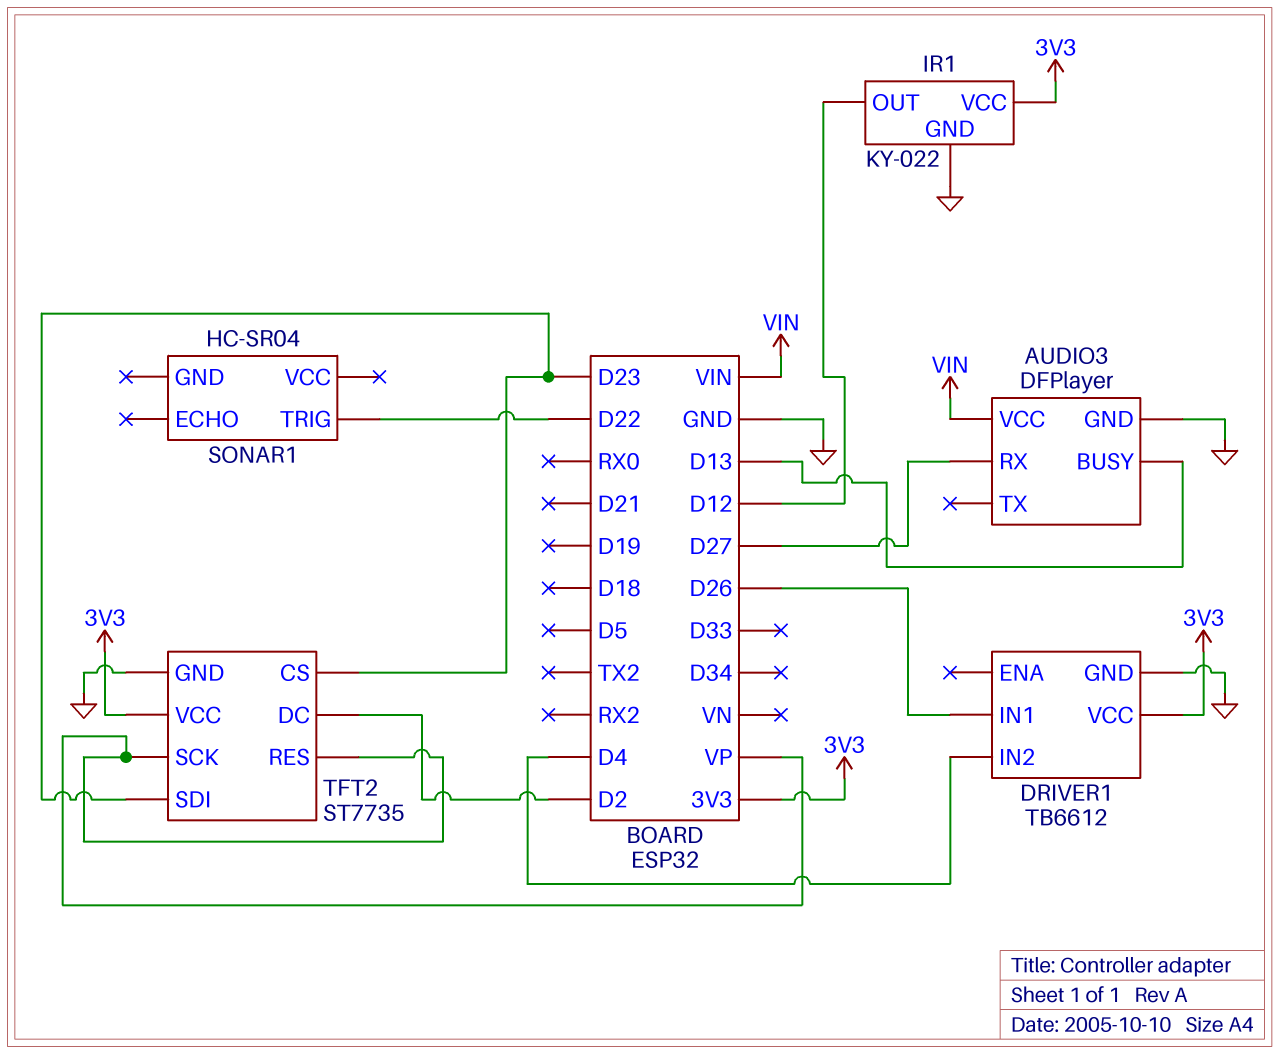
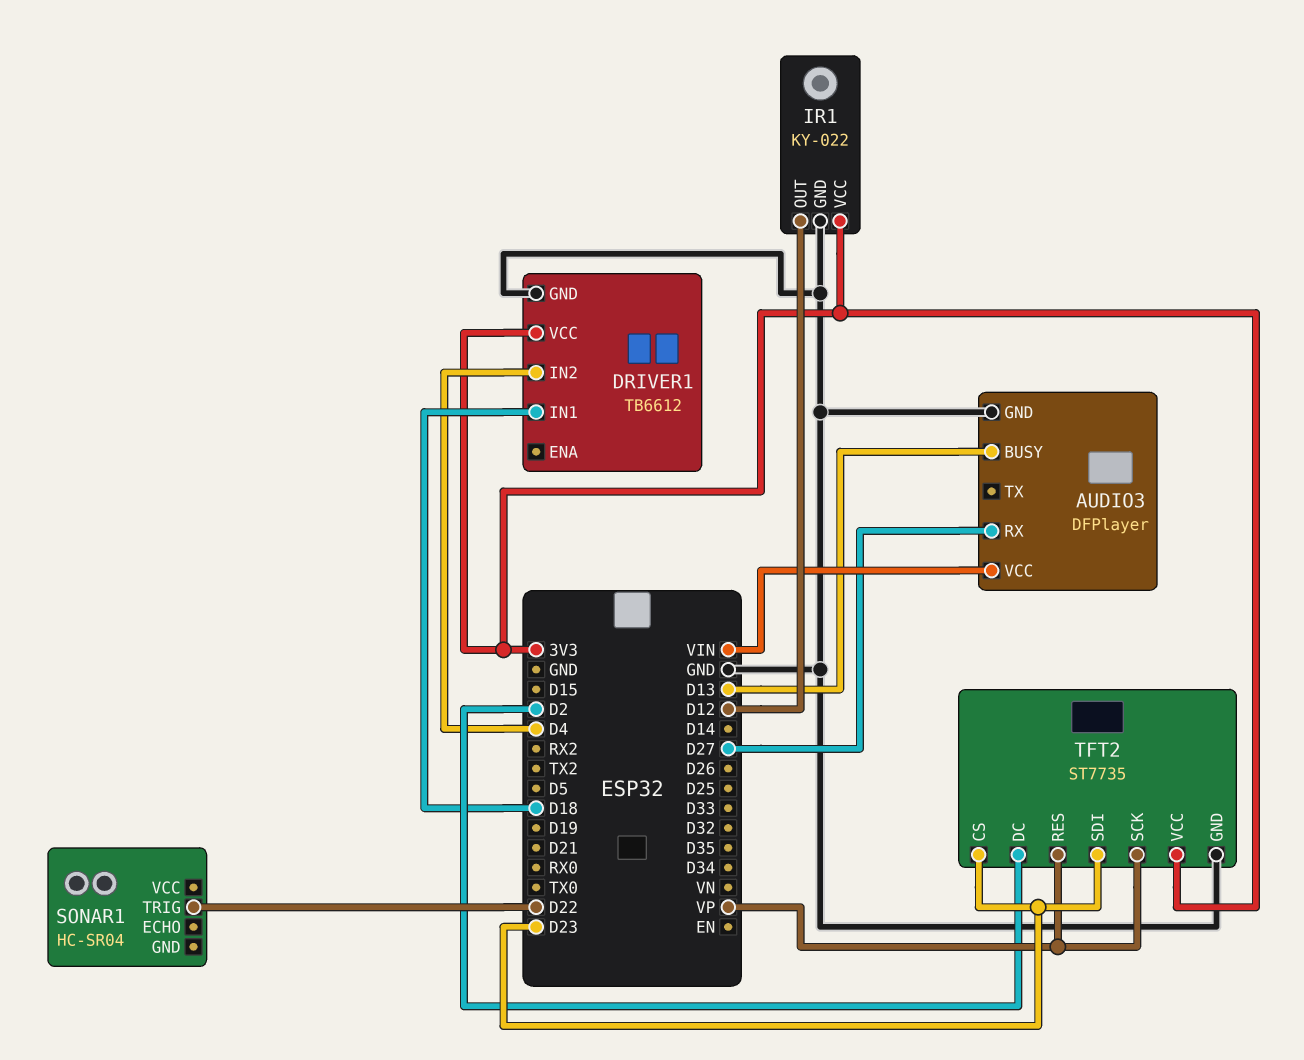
DRIVER1 pin IN1: D26 -> D18

